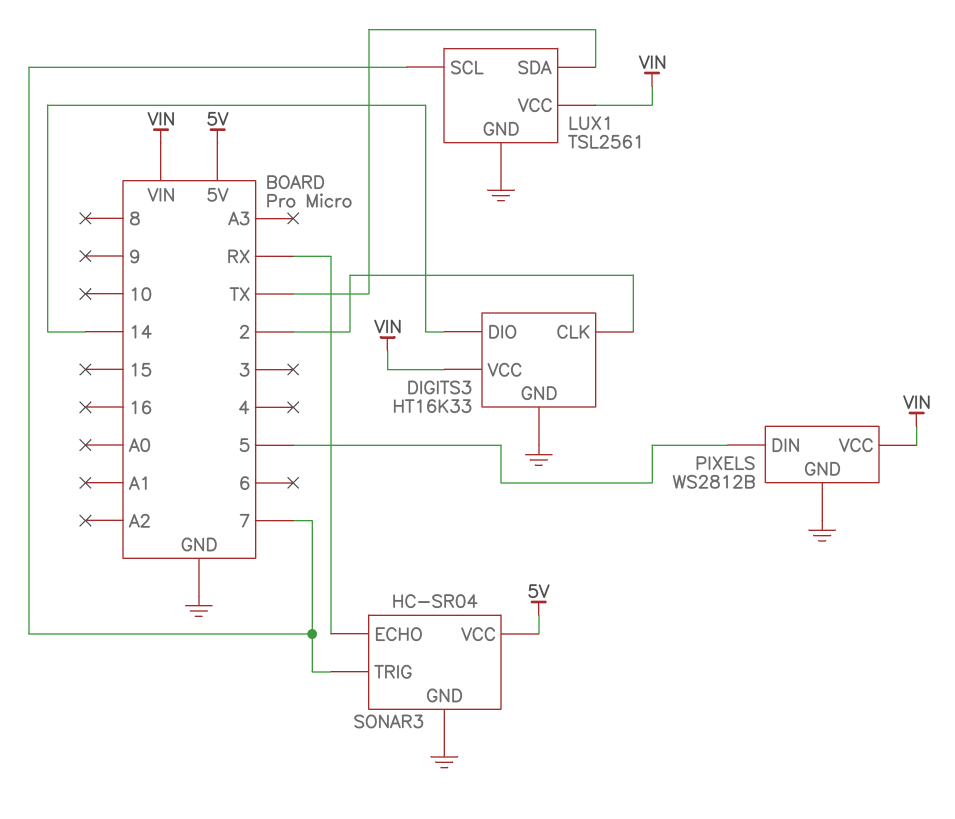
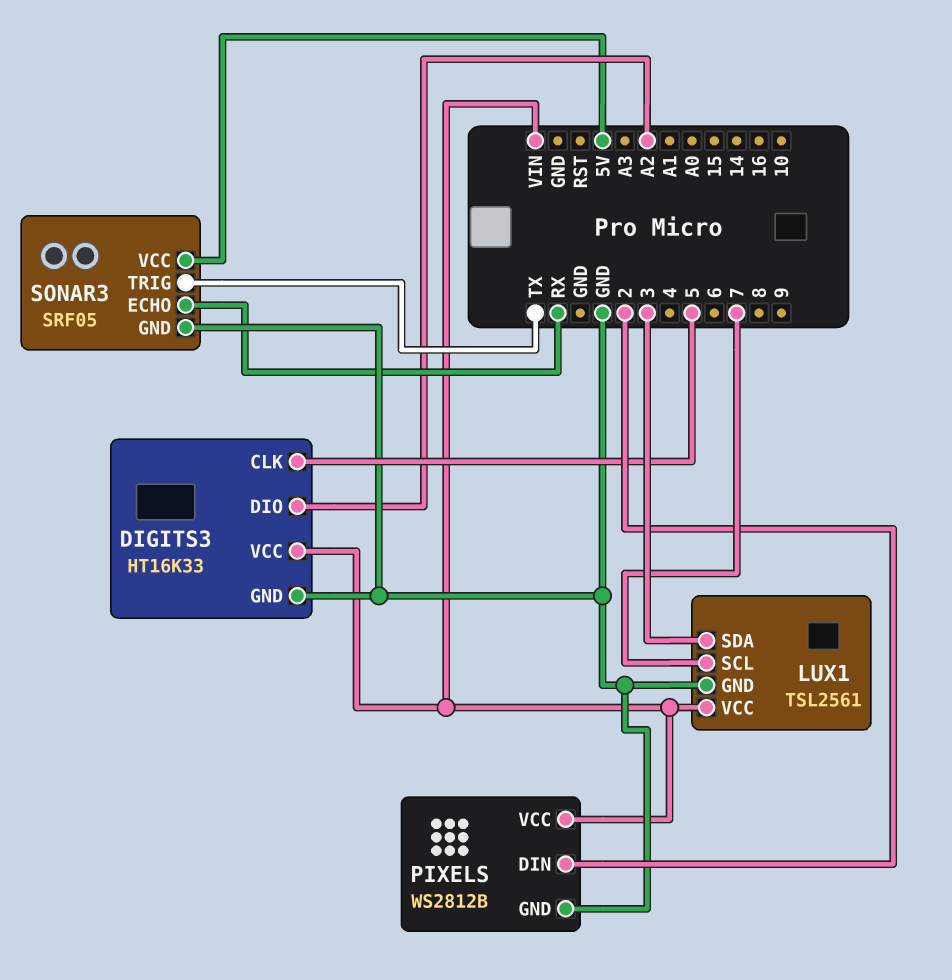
DIGITS3 pin CLK: 2 -> 5
DIGITS3 pin DIO: 14 -> A2
LUX1 pin SDA: TX -> 3
PIXELS pin DIN: 5 -> 2
SONAR3: HC-SR04 -> SRF05
SONAR3 pin TRIG: 7 -> TX

